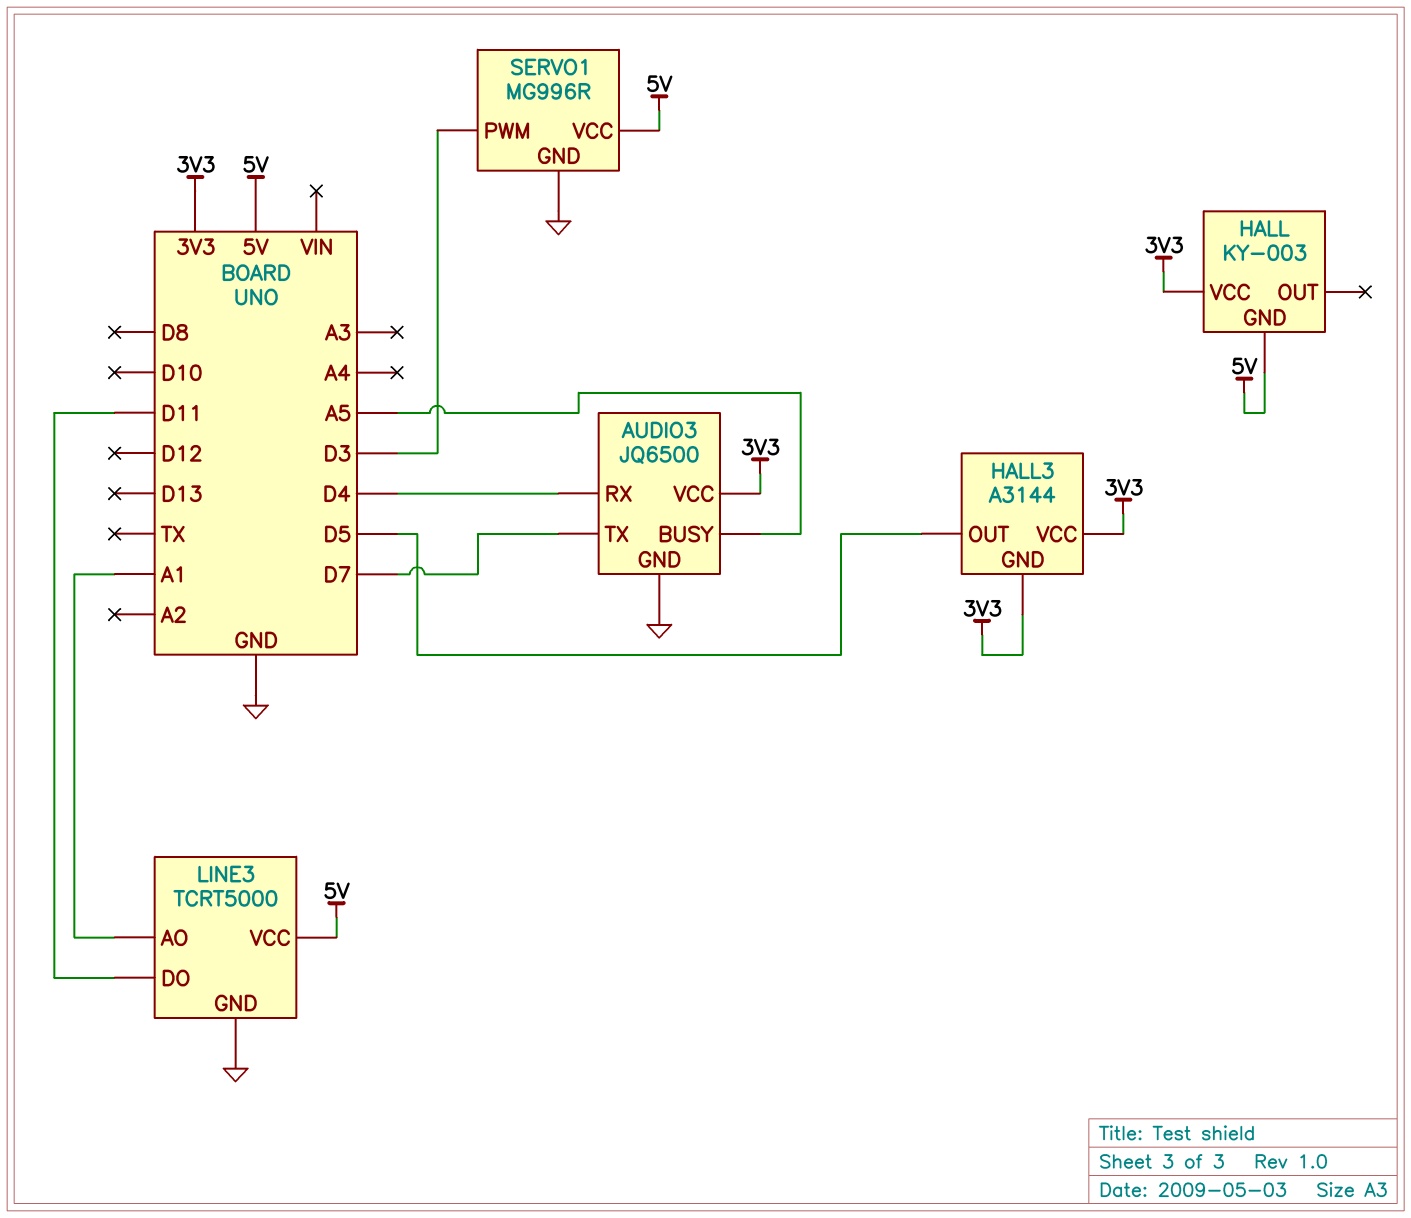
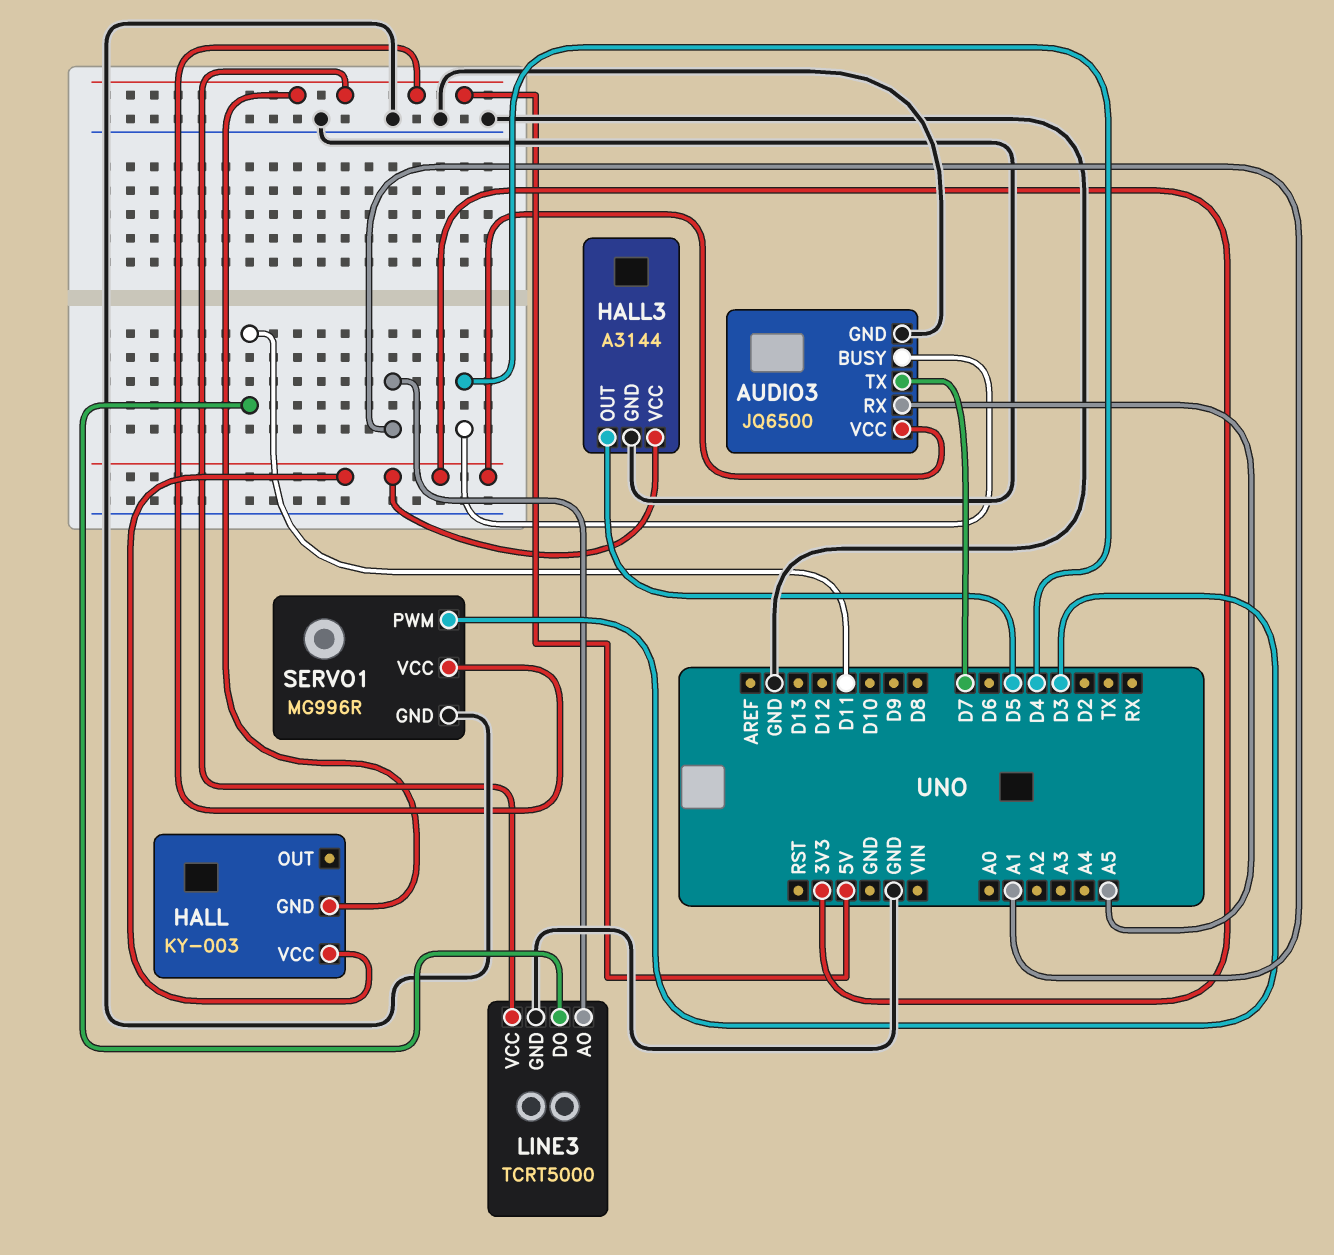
AUDIO3 pin BUSY: A5 -> D4
AUDIO3 pin RX: D4 -> A5
HALL3 pin GND: 3V3 -> GND

